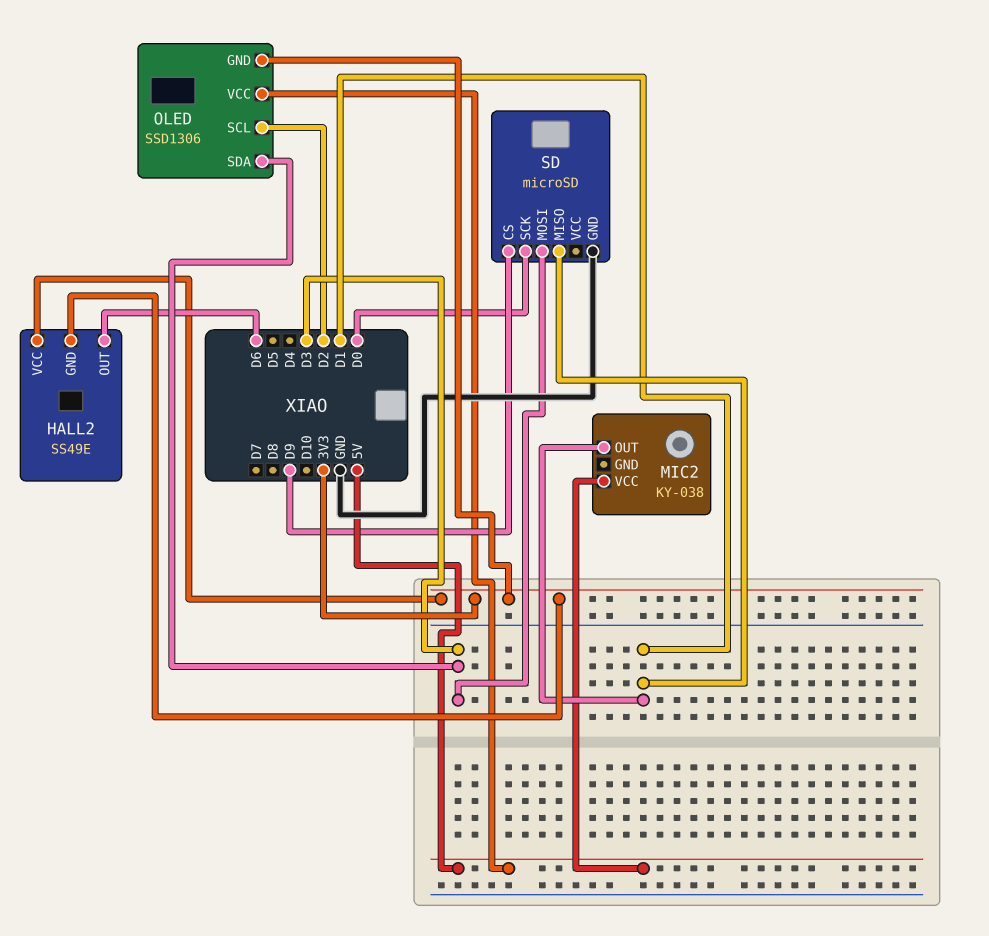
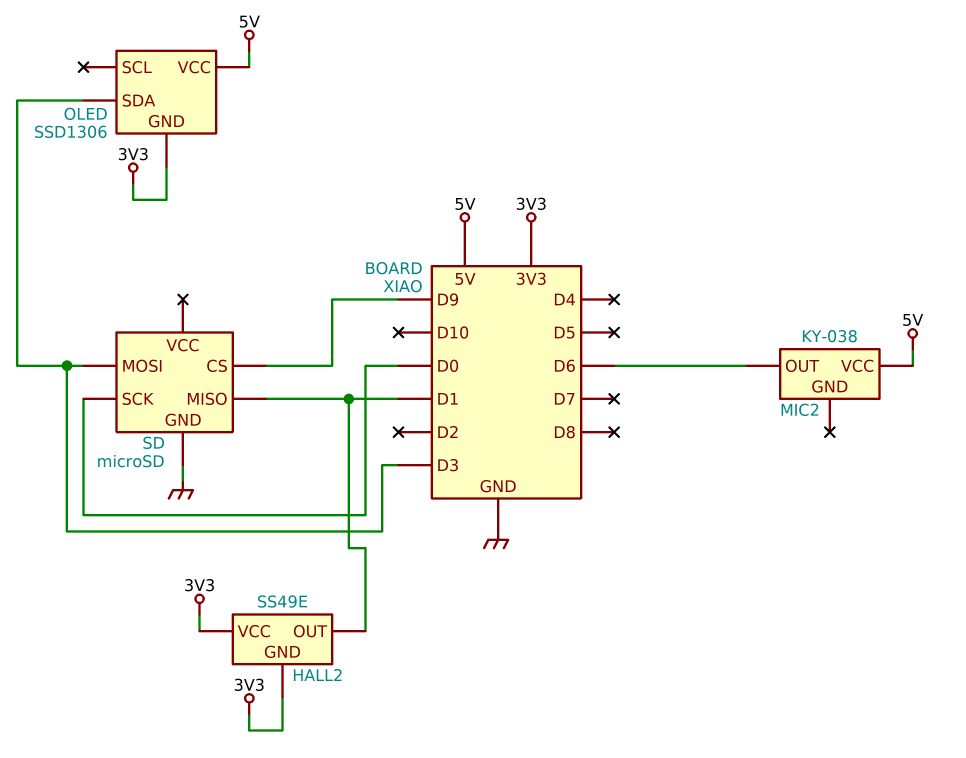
HALL2 pin OUT: D6 -> D1
MIC2 pin OUT: D1 -> D6
OLED pin SCL: D2 -> none

